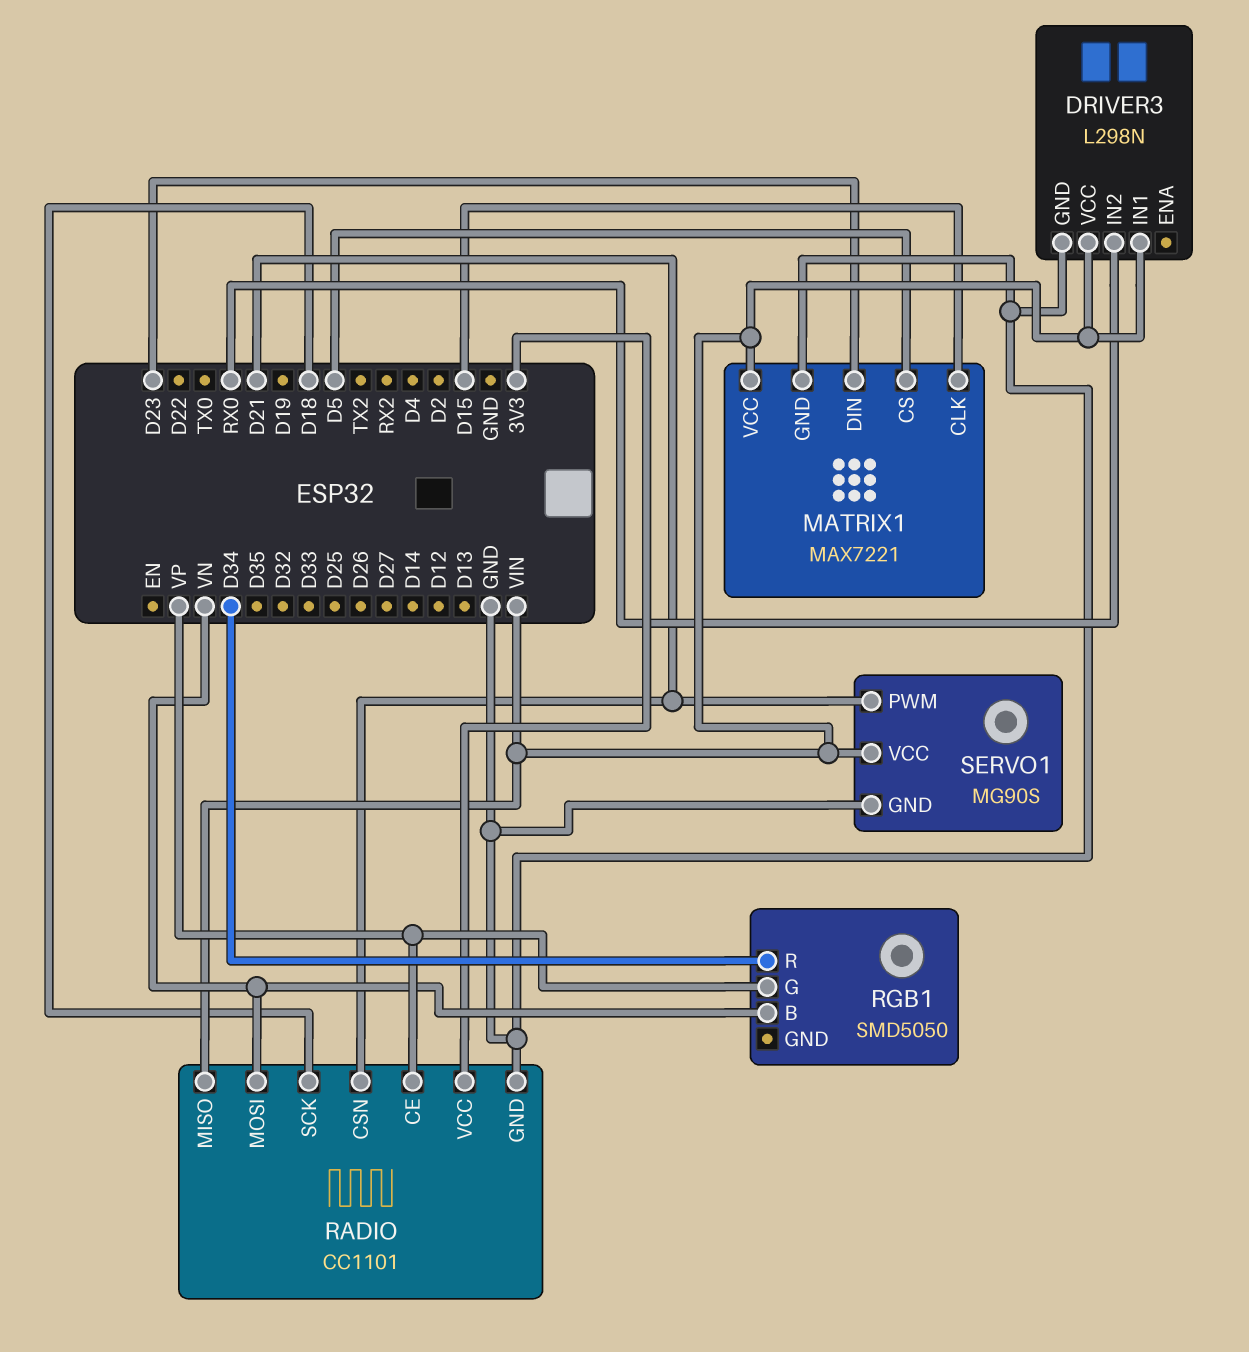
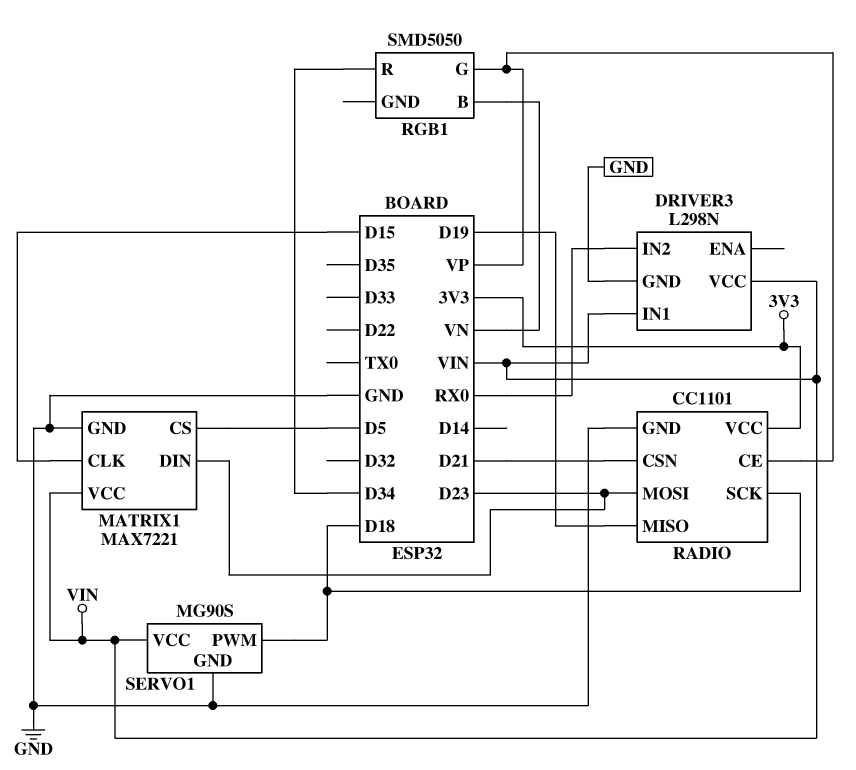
RADIO pin MISO: VIN -> D19
RADIO pin MOSI: VN -> D23
SERVO1 pin PWM: D21 -> D18

